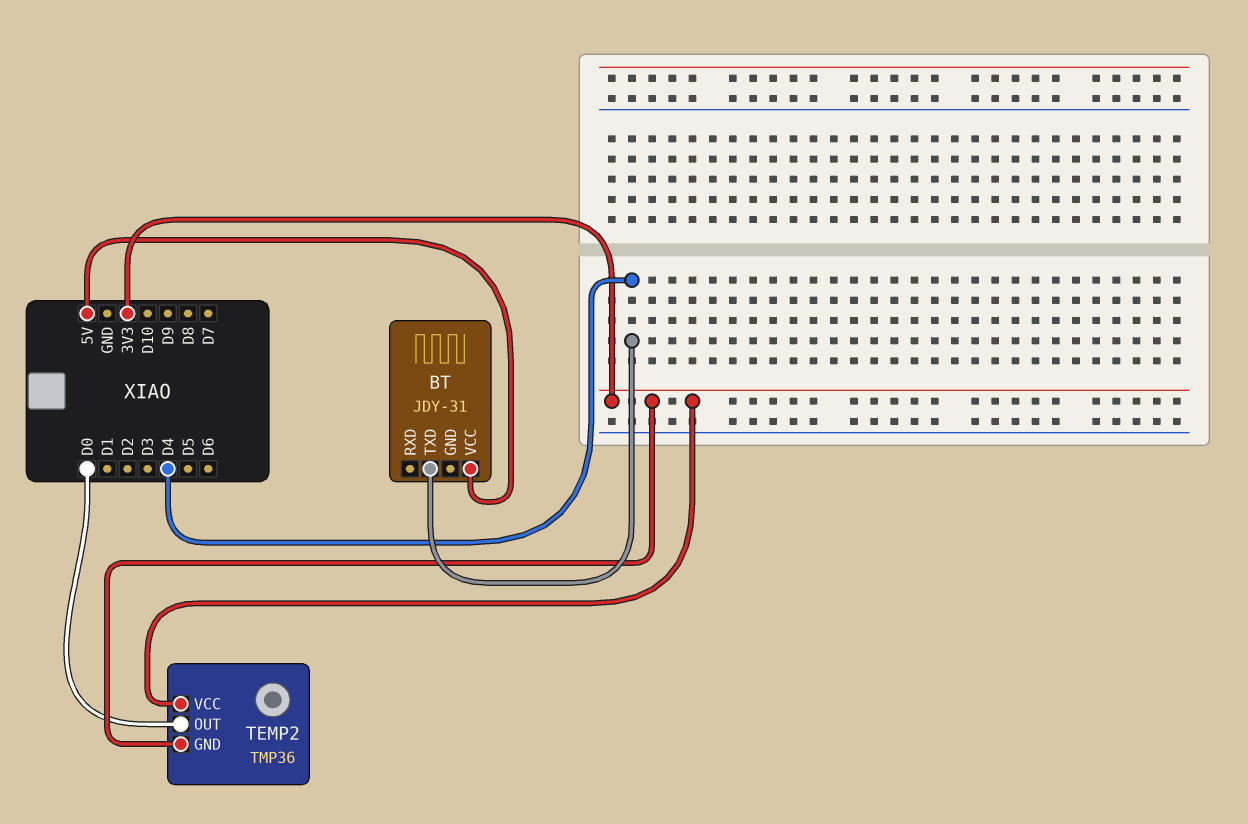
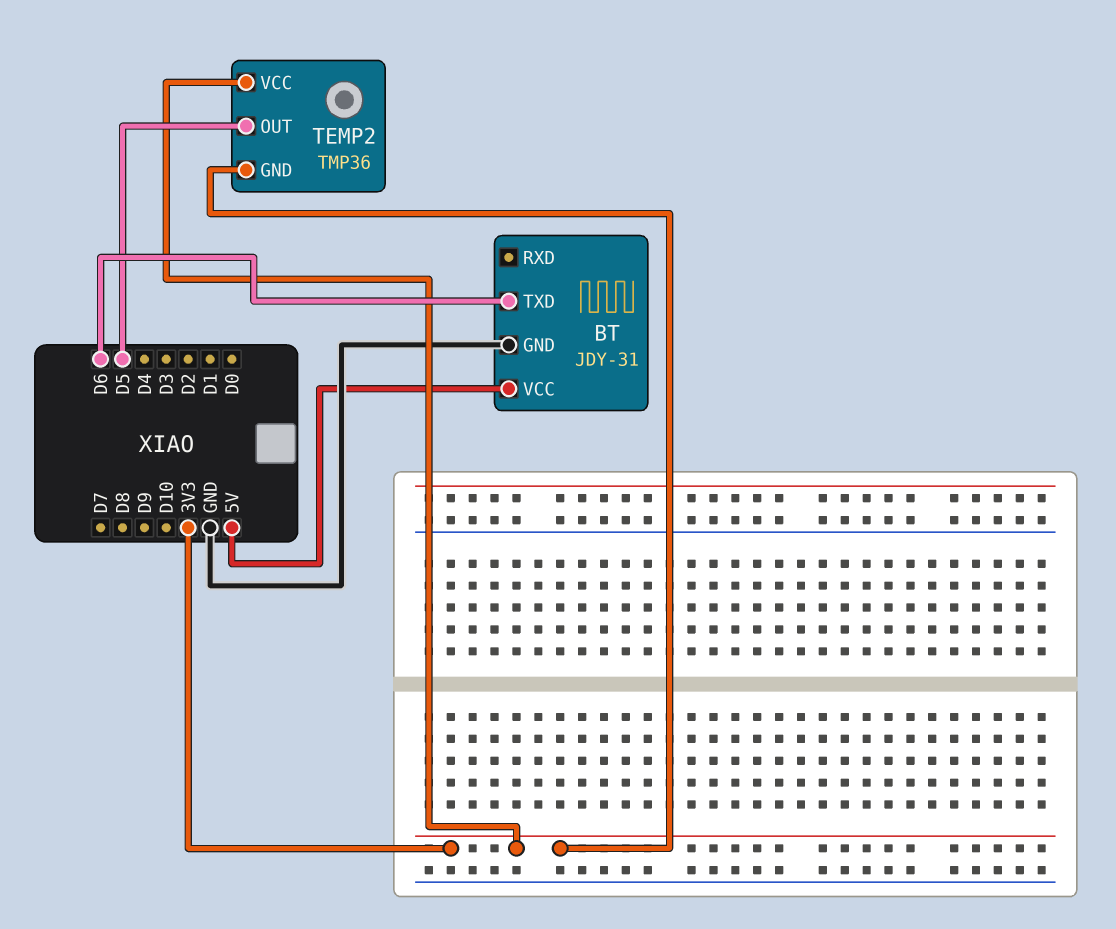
BT pin GND: none -> GND
BT pin TXD: D4 -> D6
TEMP2 pin OUT: D0 -> D5

